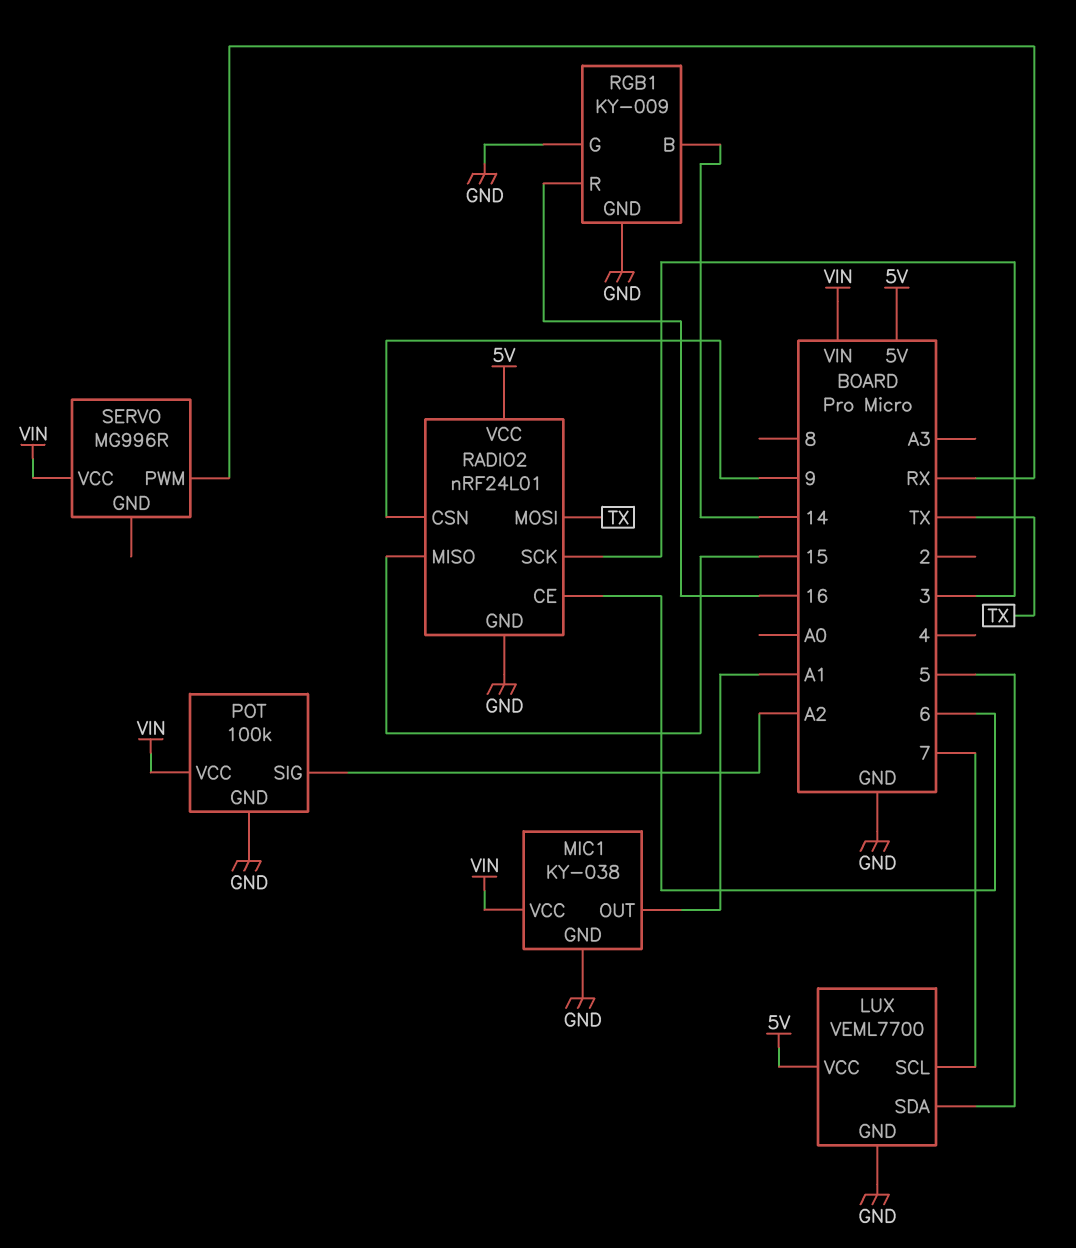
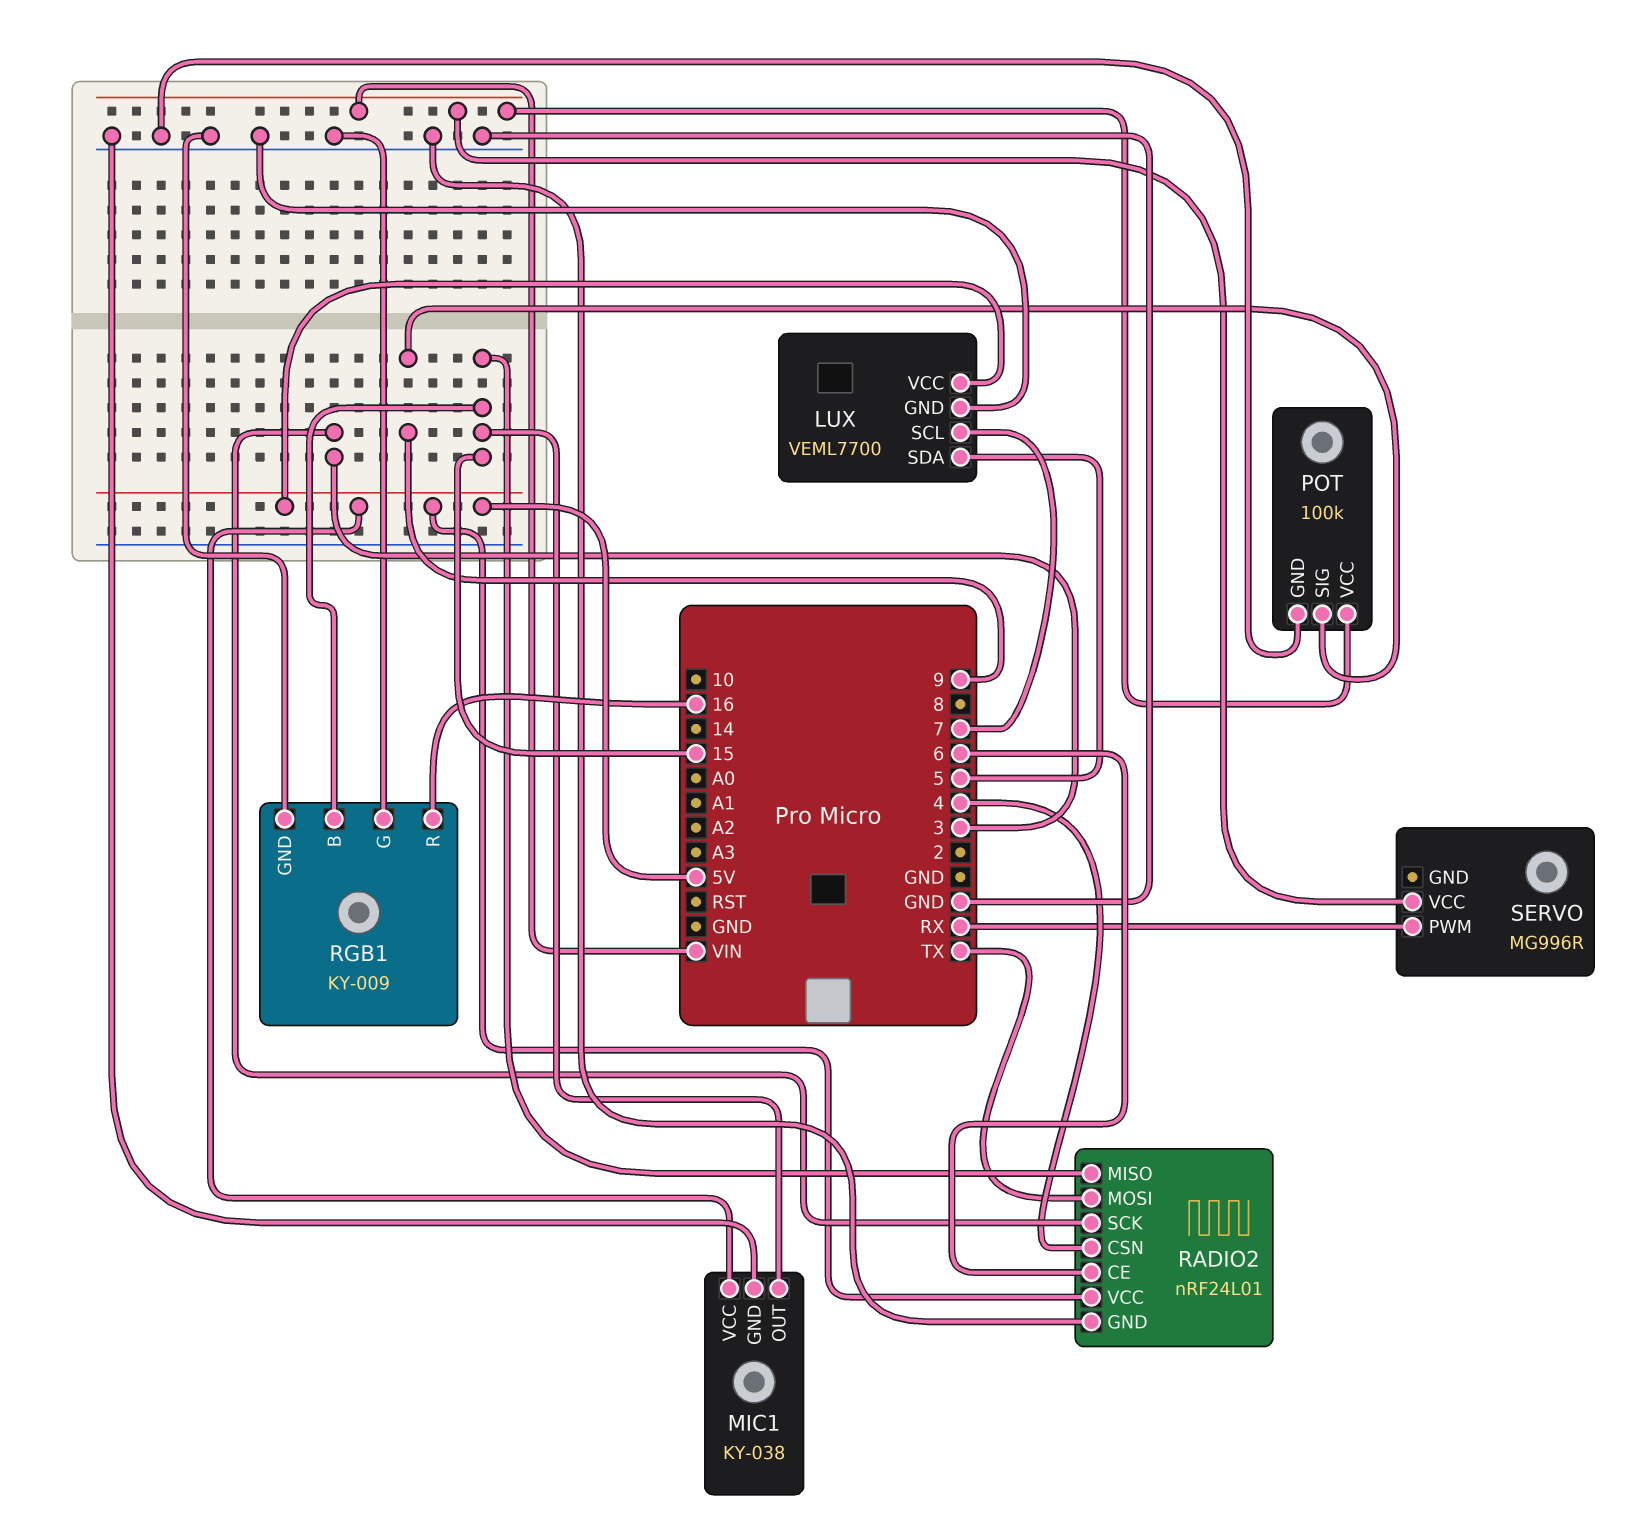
MIC1 pin OUT: A1 -> 15
MIC1 pin VCC: VIN -> 5V
POT pin SIG: A2 -> 9
RADIO2 pin CSN: 9 -> 4
RGB1 pin B: 14 -> 15

